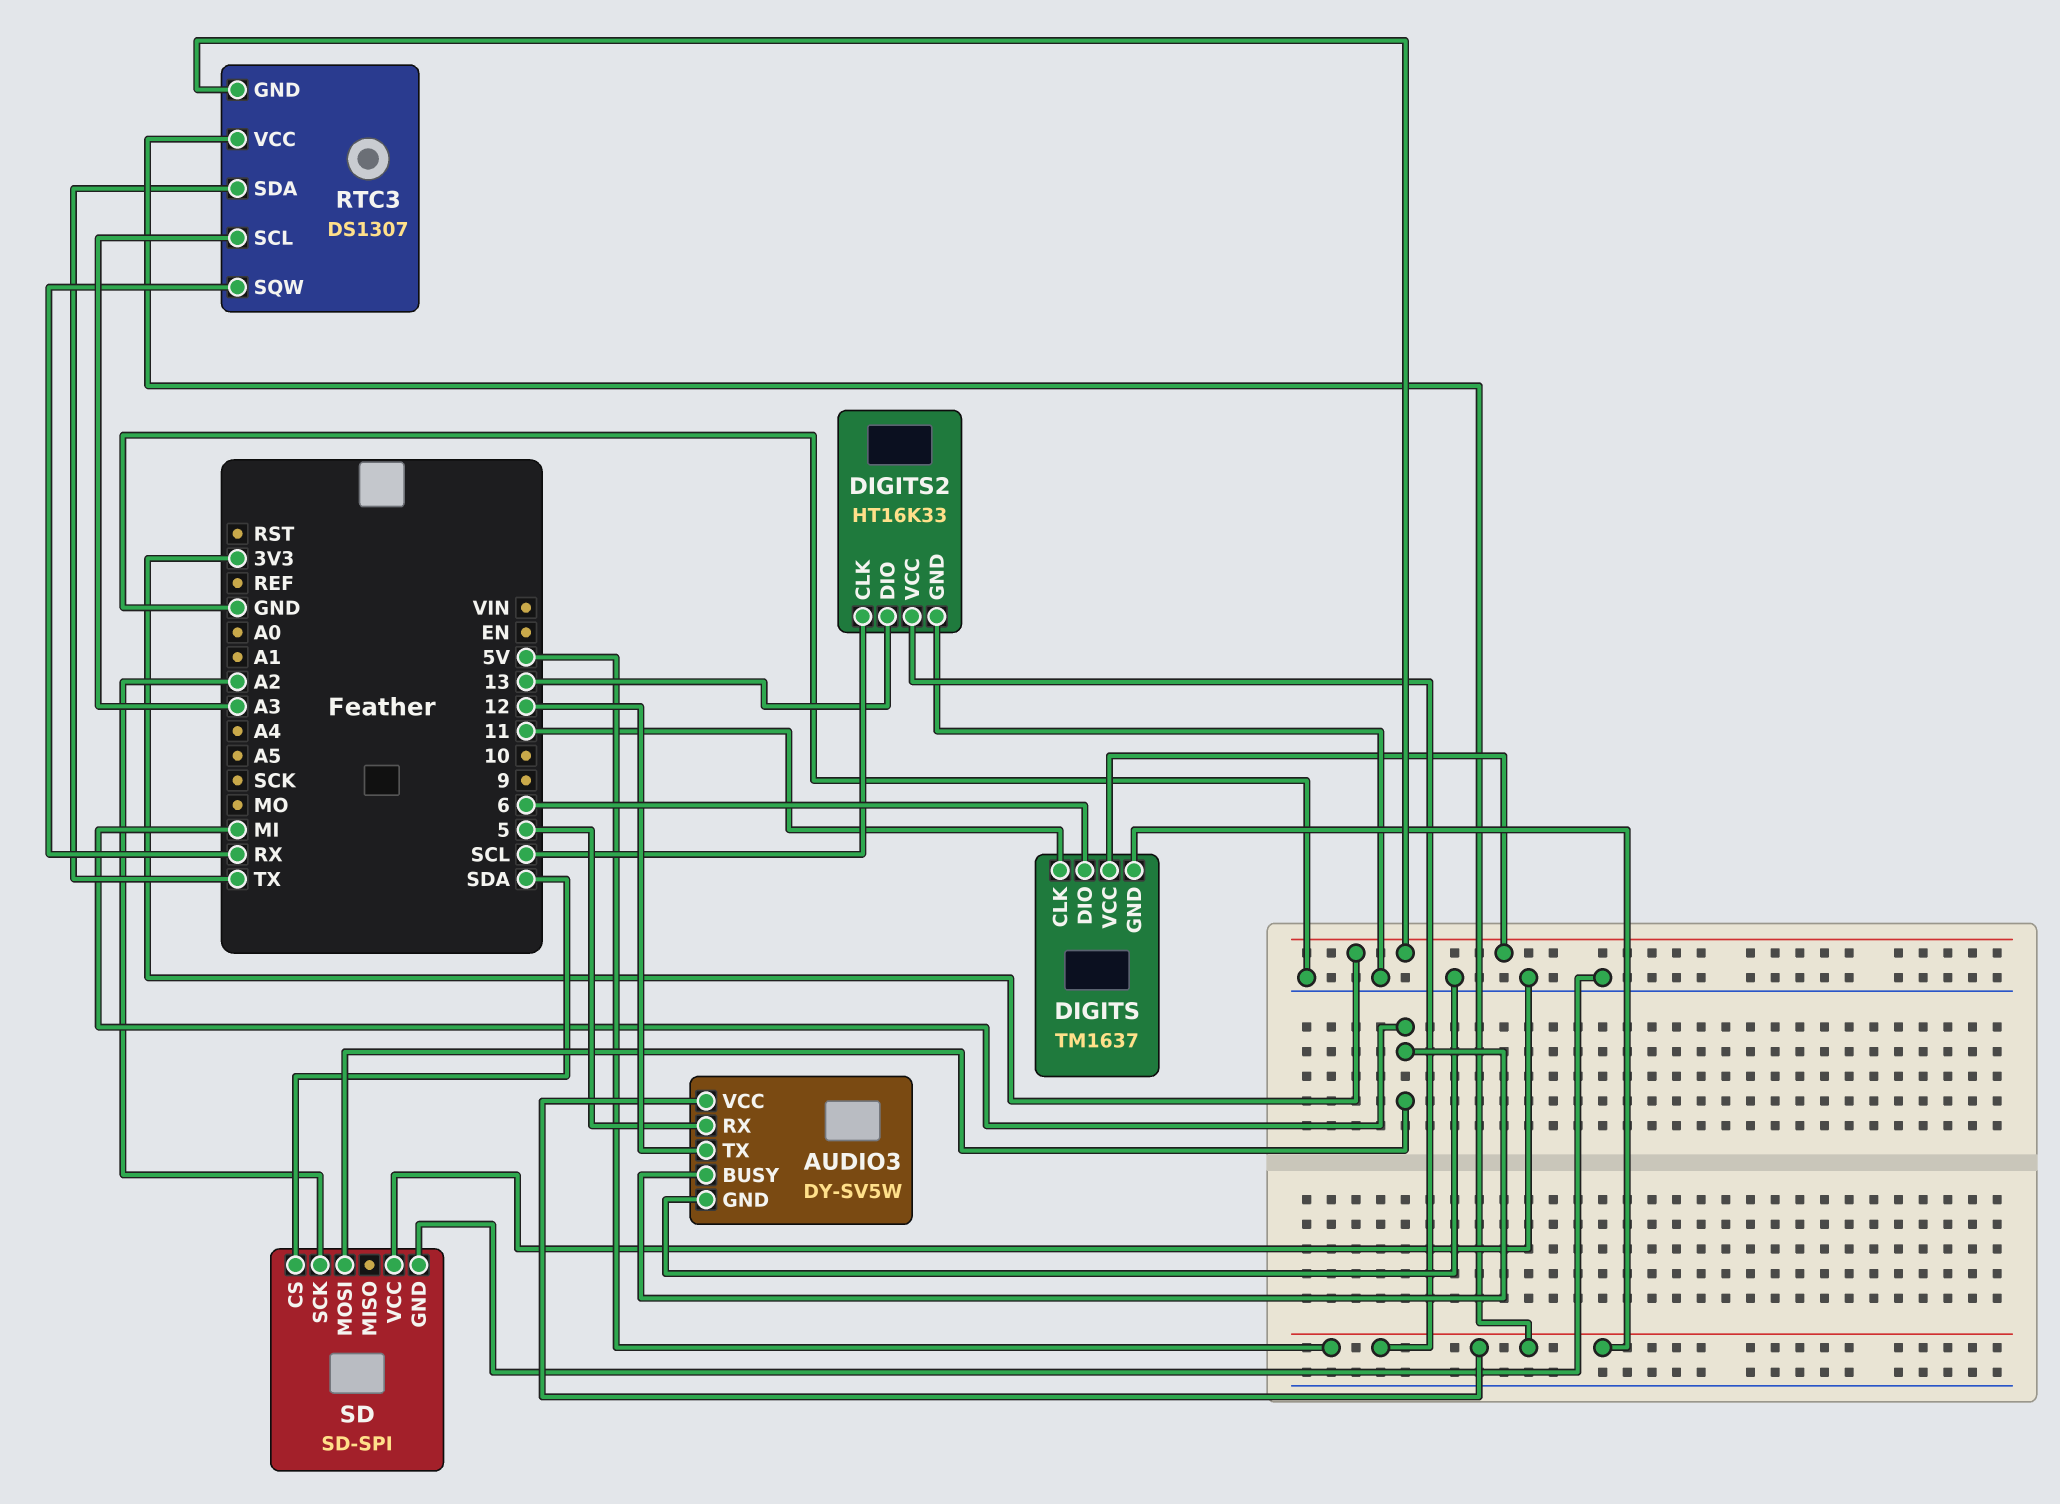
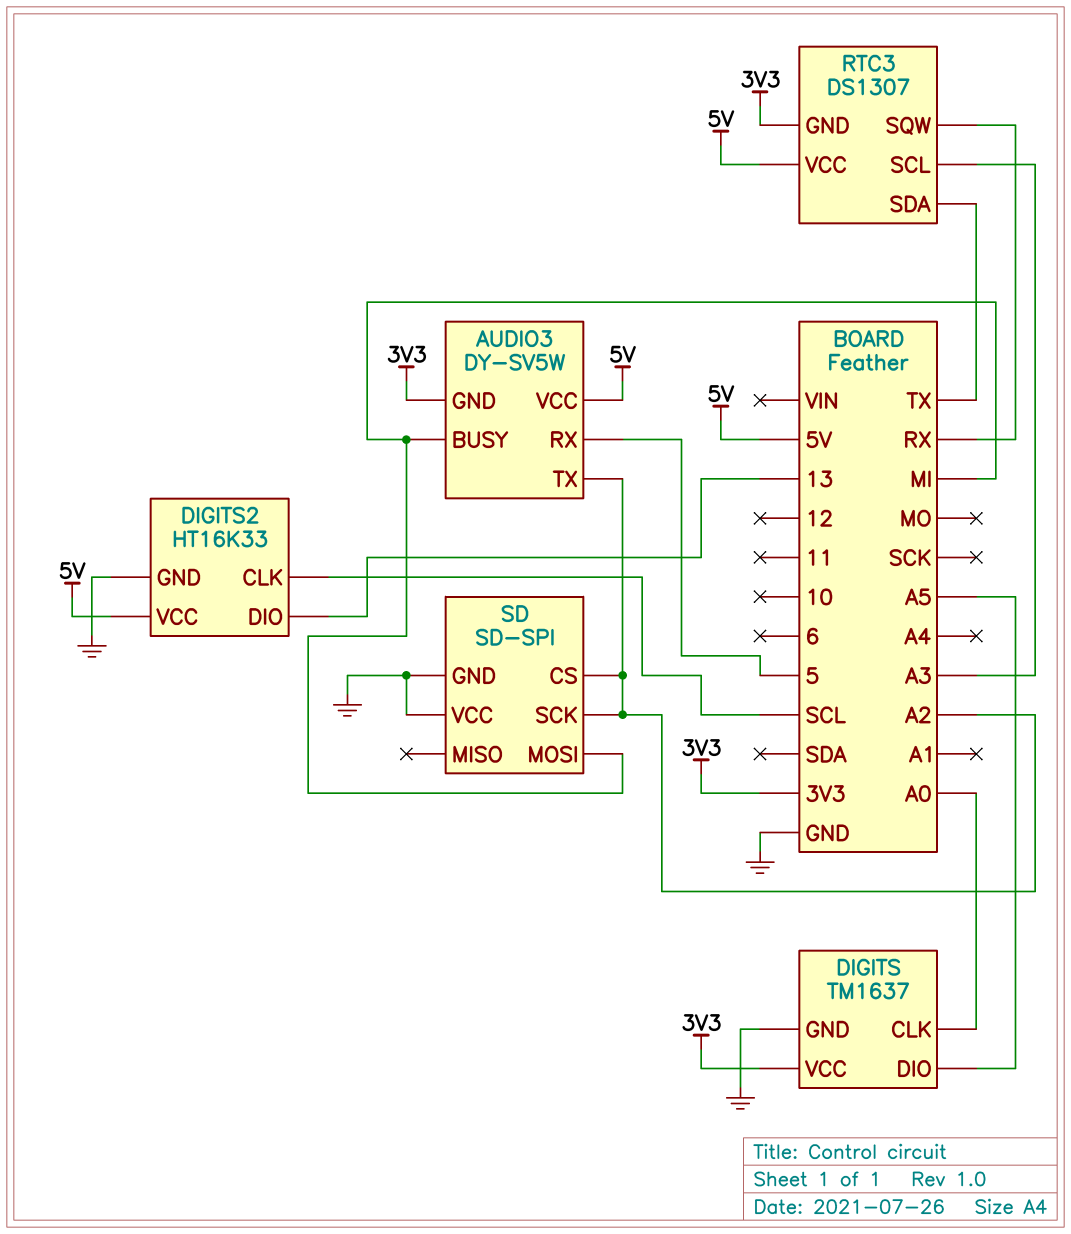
AUDIO3 pin GND: GND -> 3V3
AUDIO3 pin TX: 12 -> A2
DIGITS pin CLK: 11 -> A0
DIGITS pin DIO: 6 -> A5
DIGITS pin GND: 5V -> GND
SD pin CS: SDA -> A2

